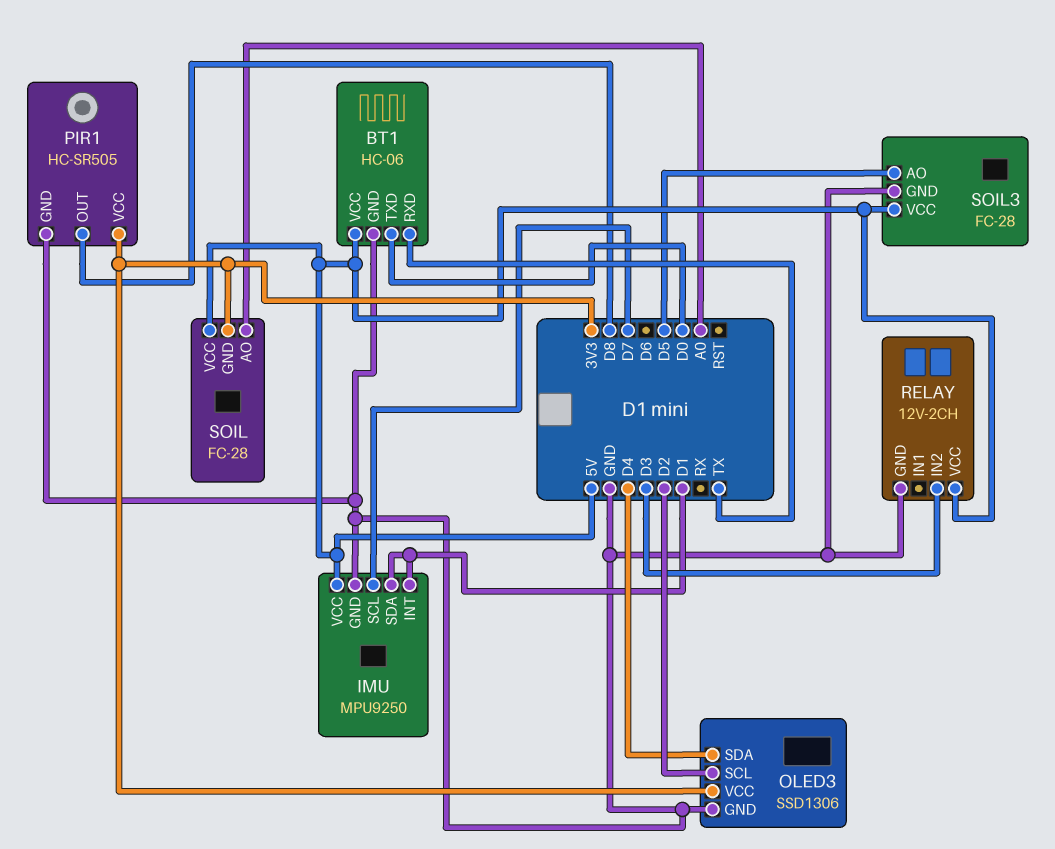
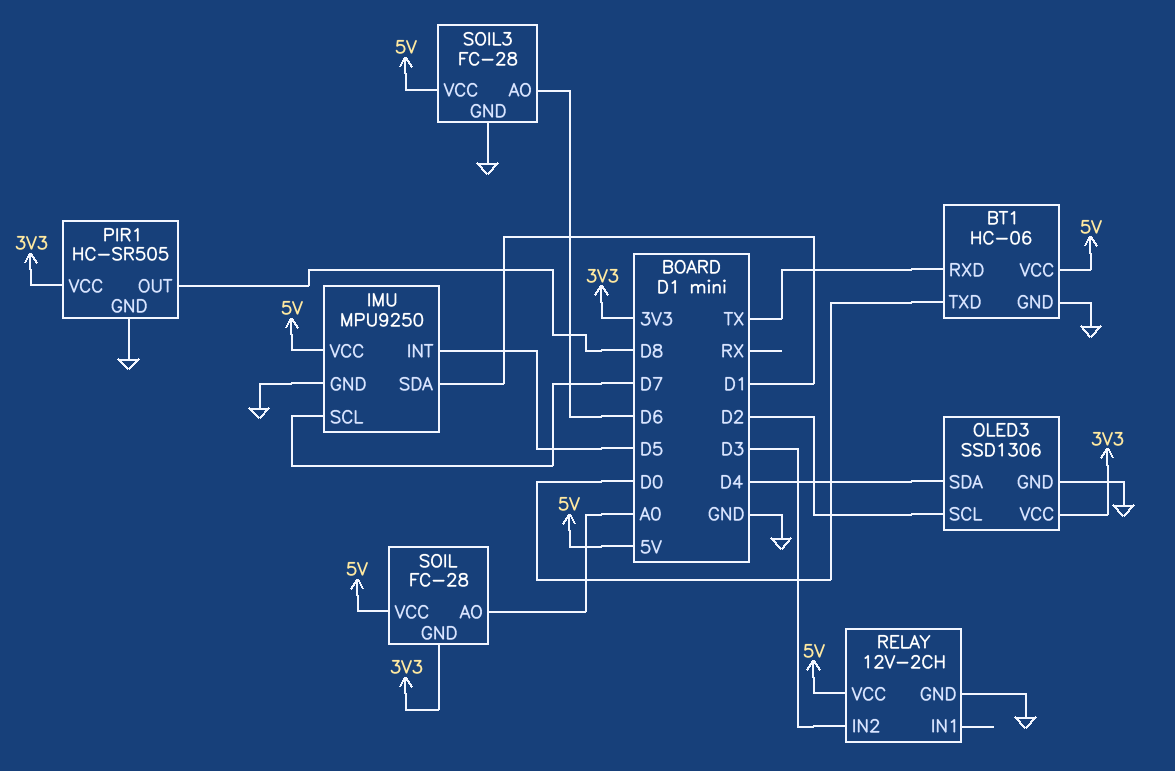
IMU pin INT: D1 -> D5
SOIL3 pin AO: D5 -> D6

